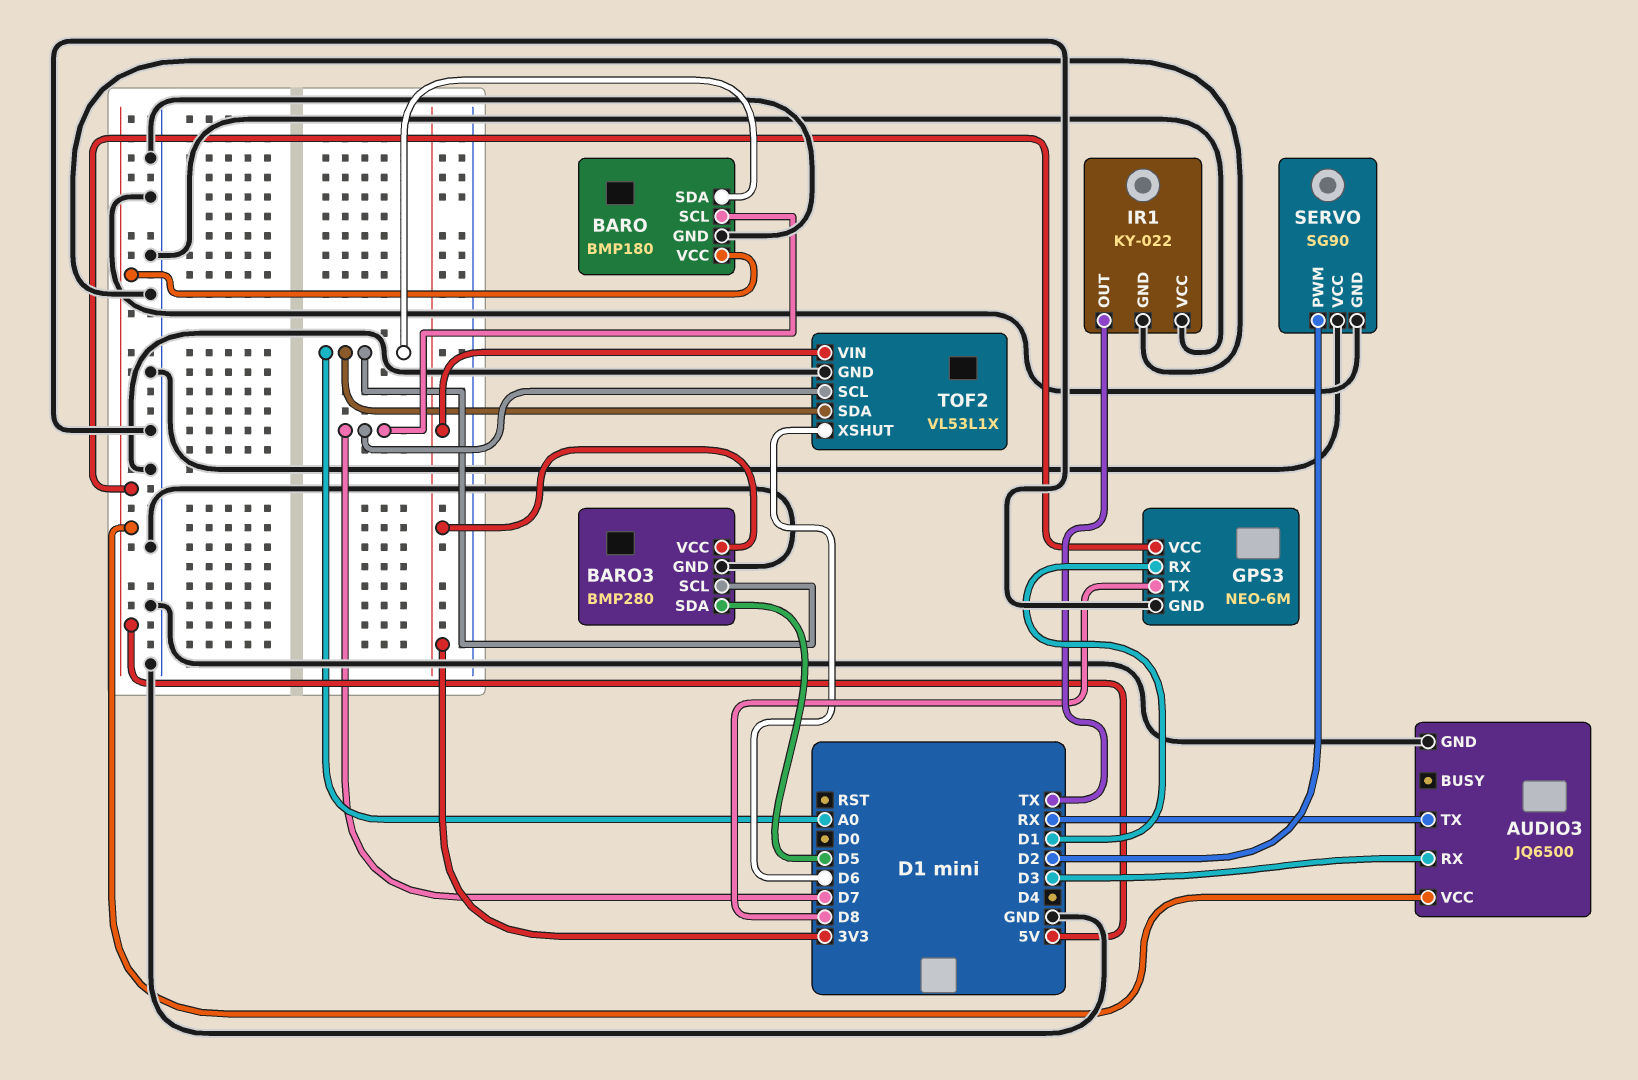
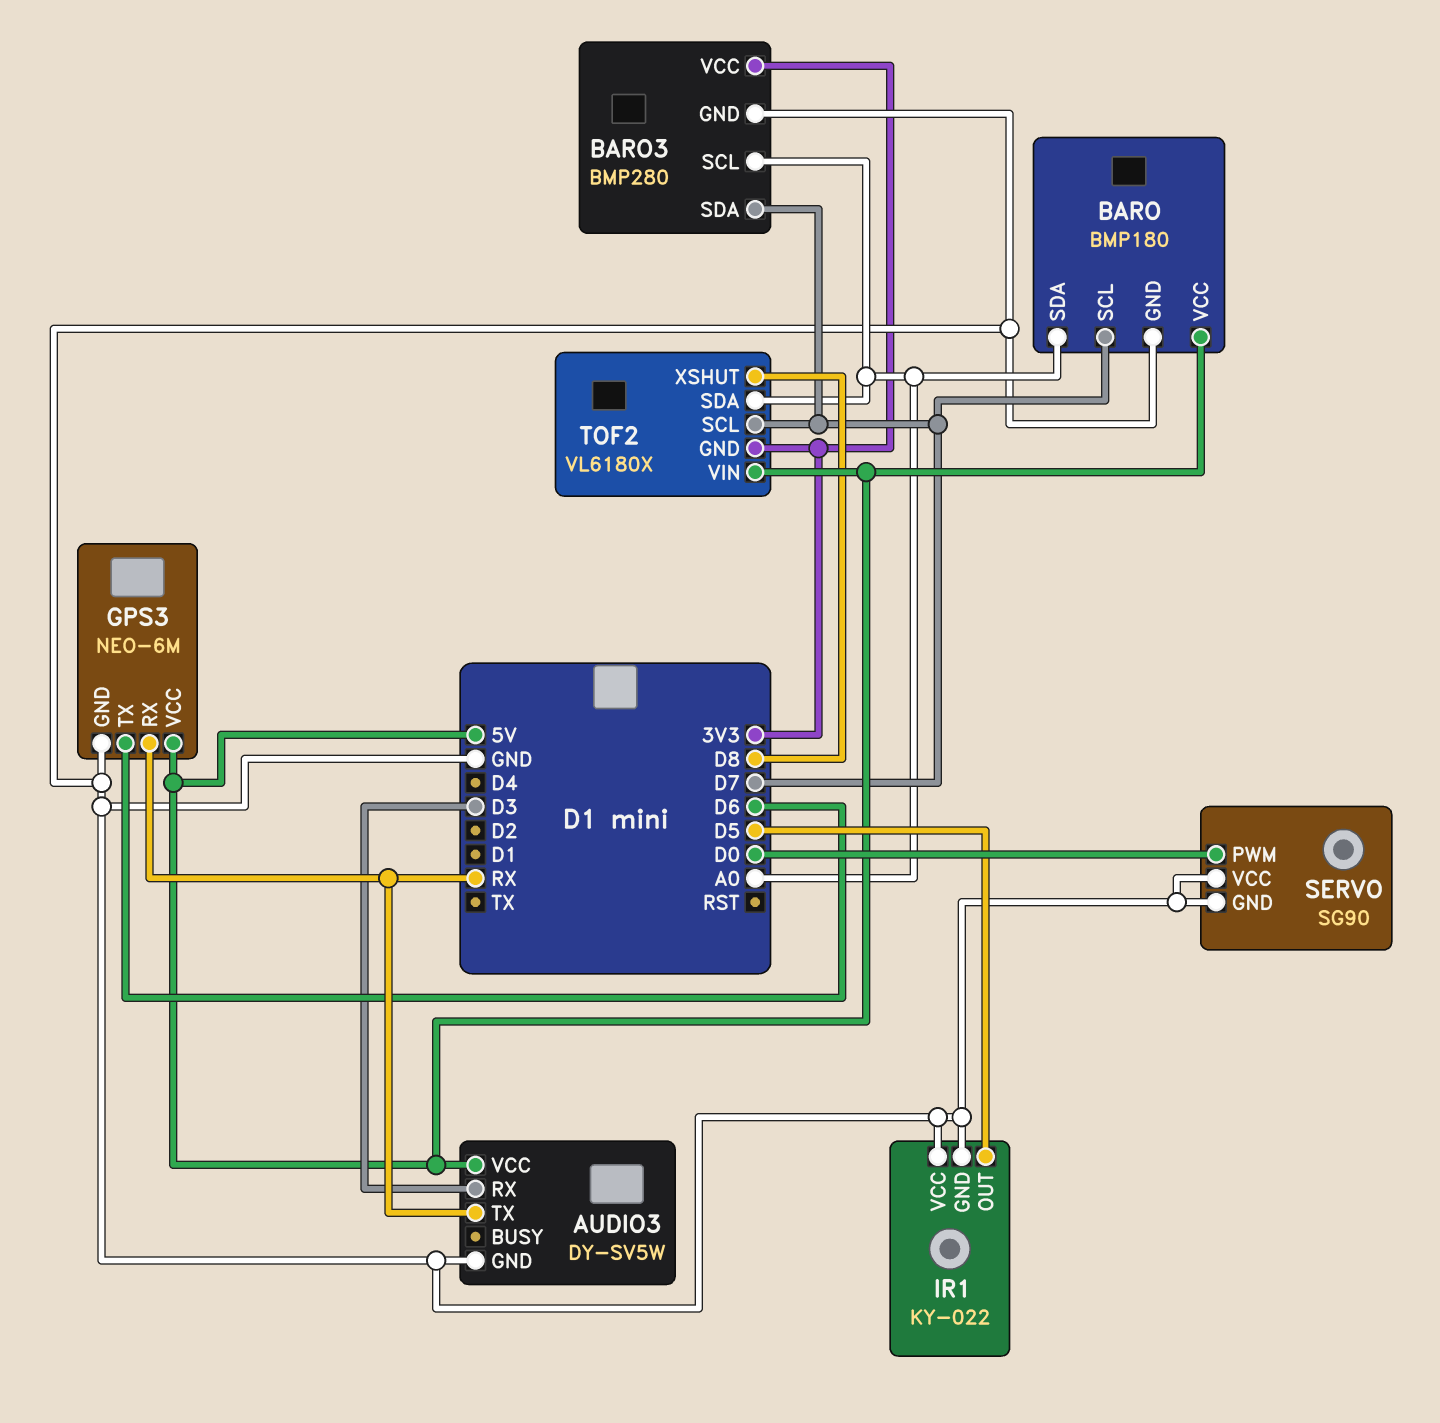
AUDIO3: JQ6500 -> DY-SV5W
BARO3 pin SDA: D5 -> D7
GPS3 pin RX: D1 -> RX
GPS3 pin TX: D8 -> D6
IR1 pin OUT: TX -> D5
SERVO pin PWM: D2 -> D0
TOF2: VL53L1X -> VL6180X
TOF2 pin GND: GND -> 3V3
TOF2 pin VIN: 3V3 -> 5V
TOF2 pin XSHUT: D6 -> D8

